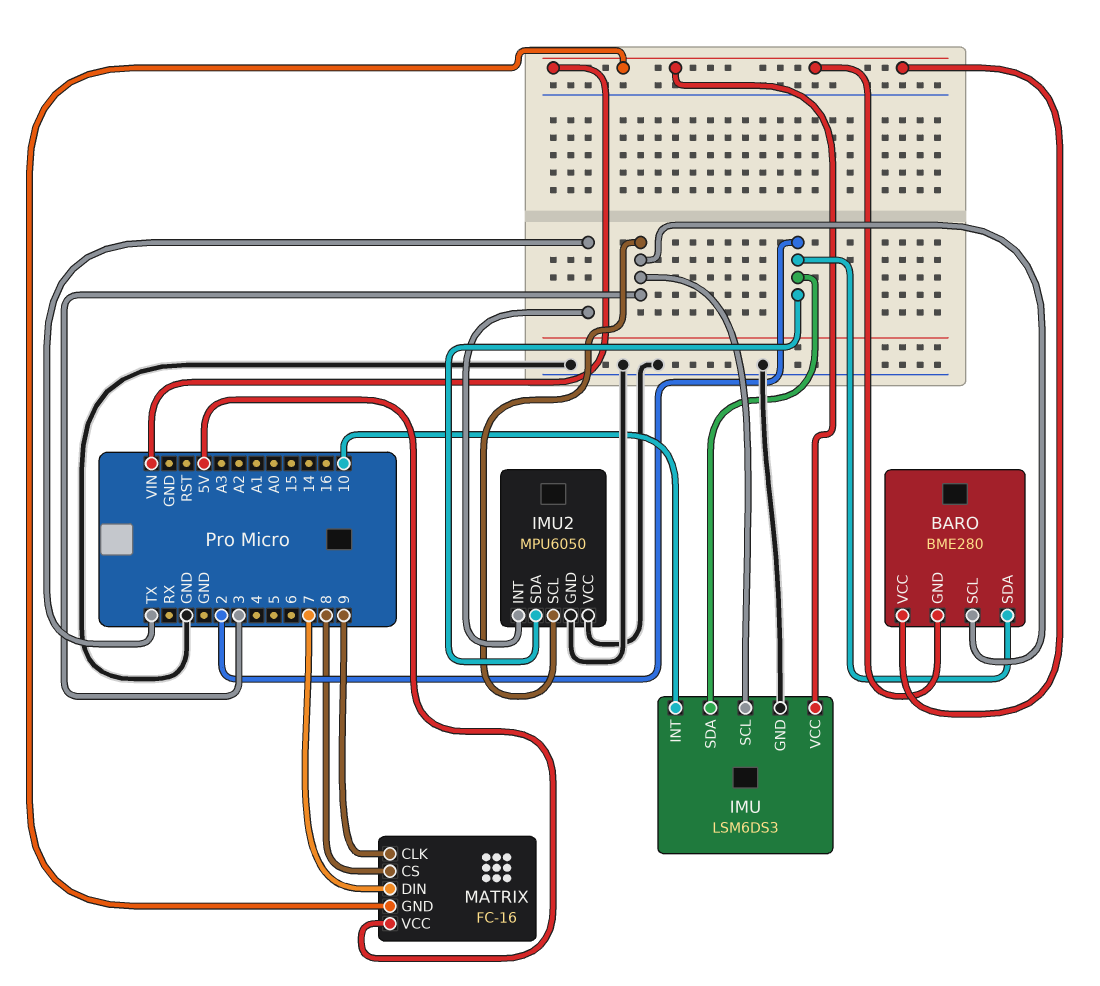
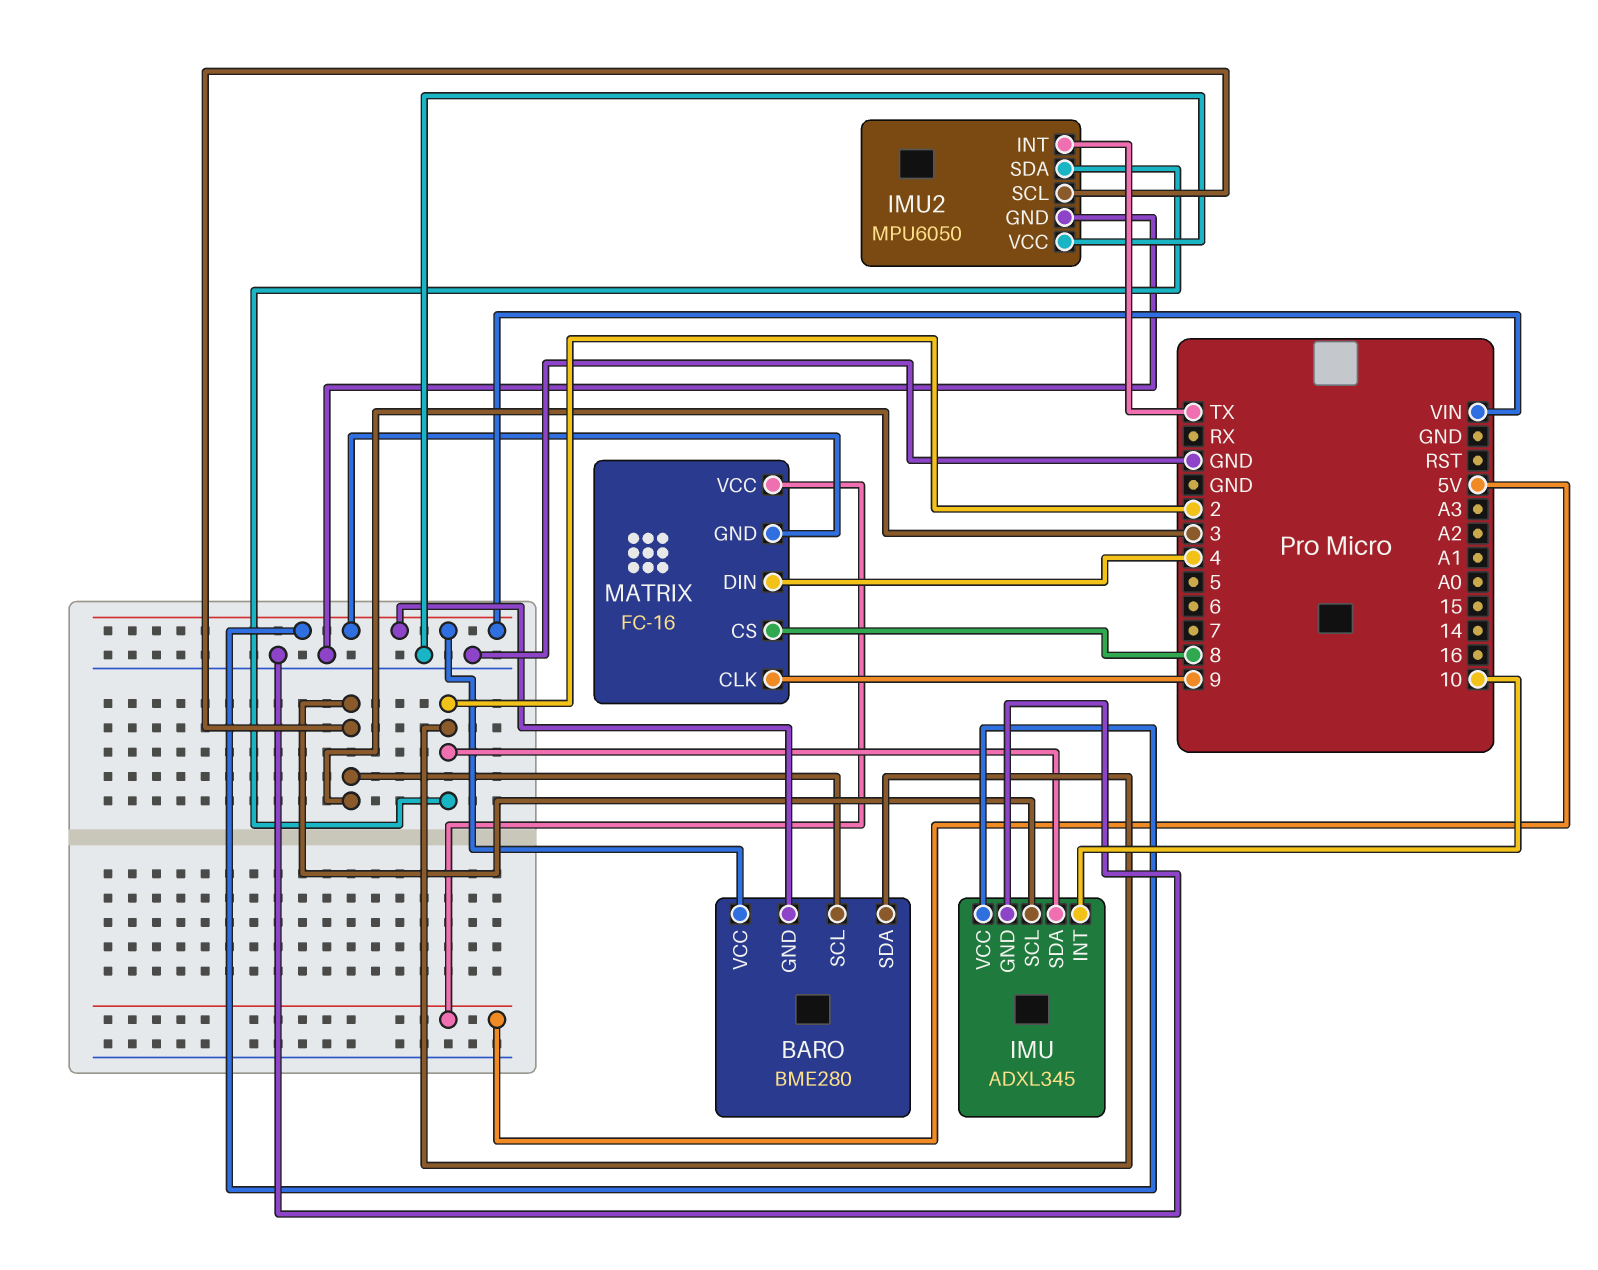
IMU: LSM6DS3 -> ADXL345
MATRIX pin DIN: 7 -> 4

